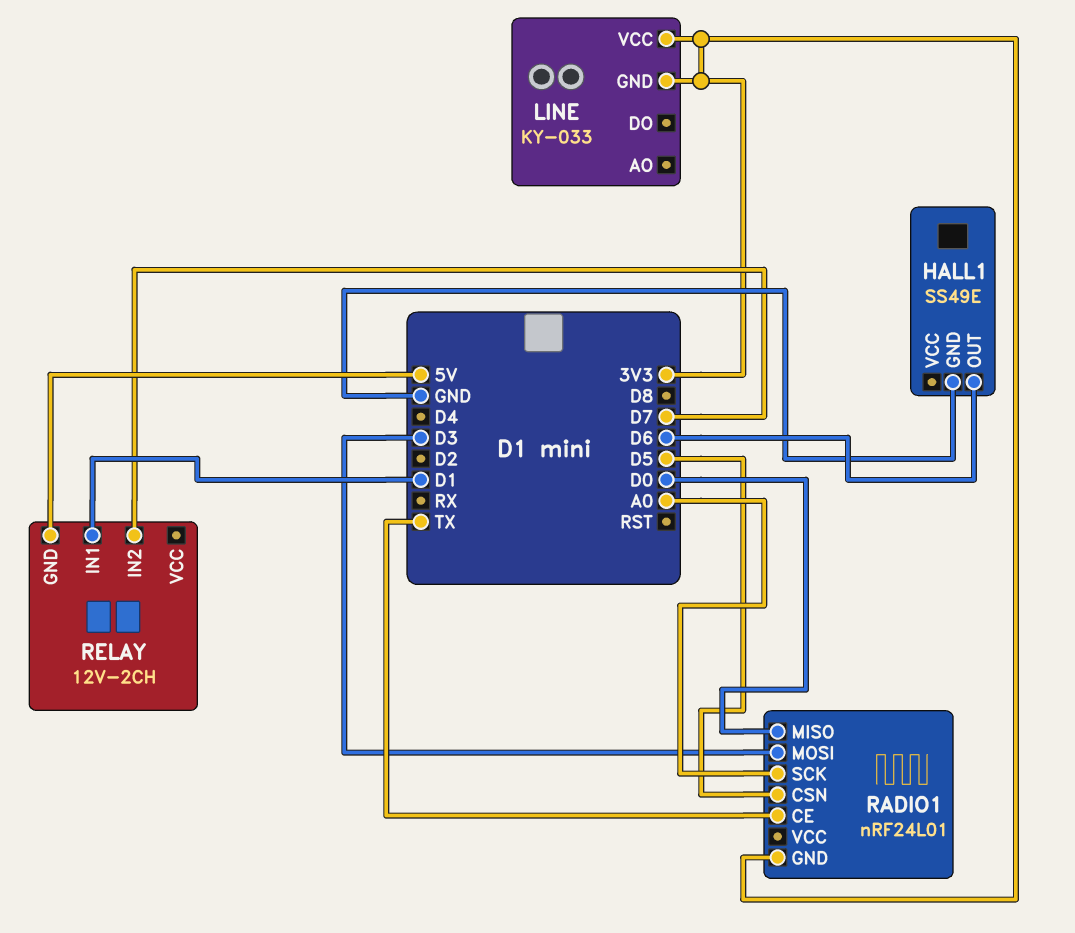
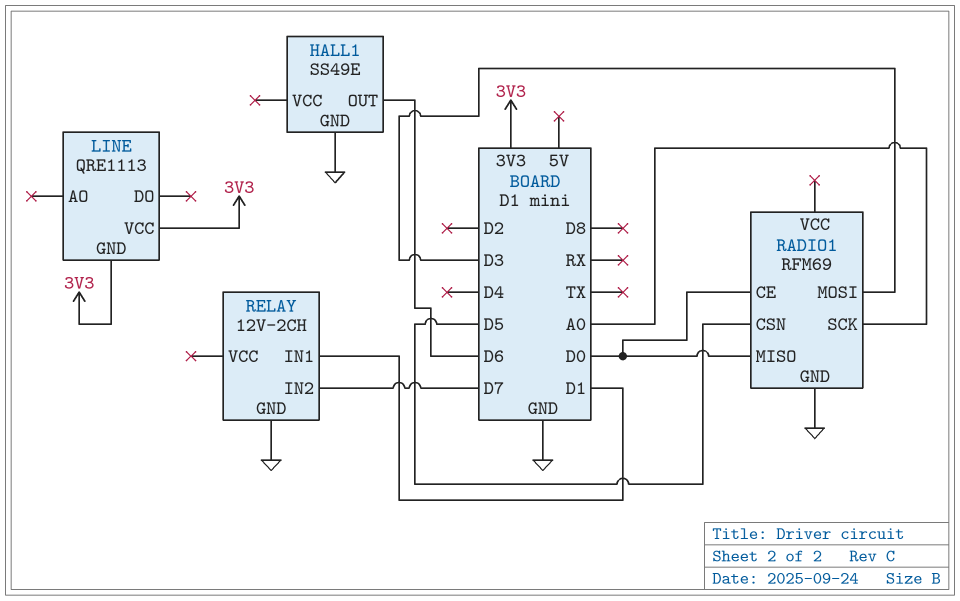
LINE: KY-033 -> QRE1113
RADIO1: nRF24L01 -> RFM69
RADIO1 pin CE: TX -> D0
RADIO1 pin GND: 3V3 -> GND
RELAY pin GND: 5V -> GND

